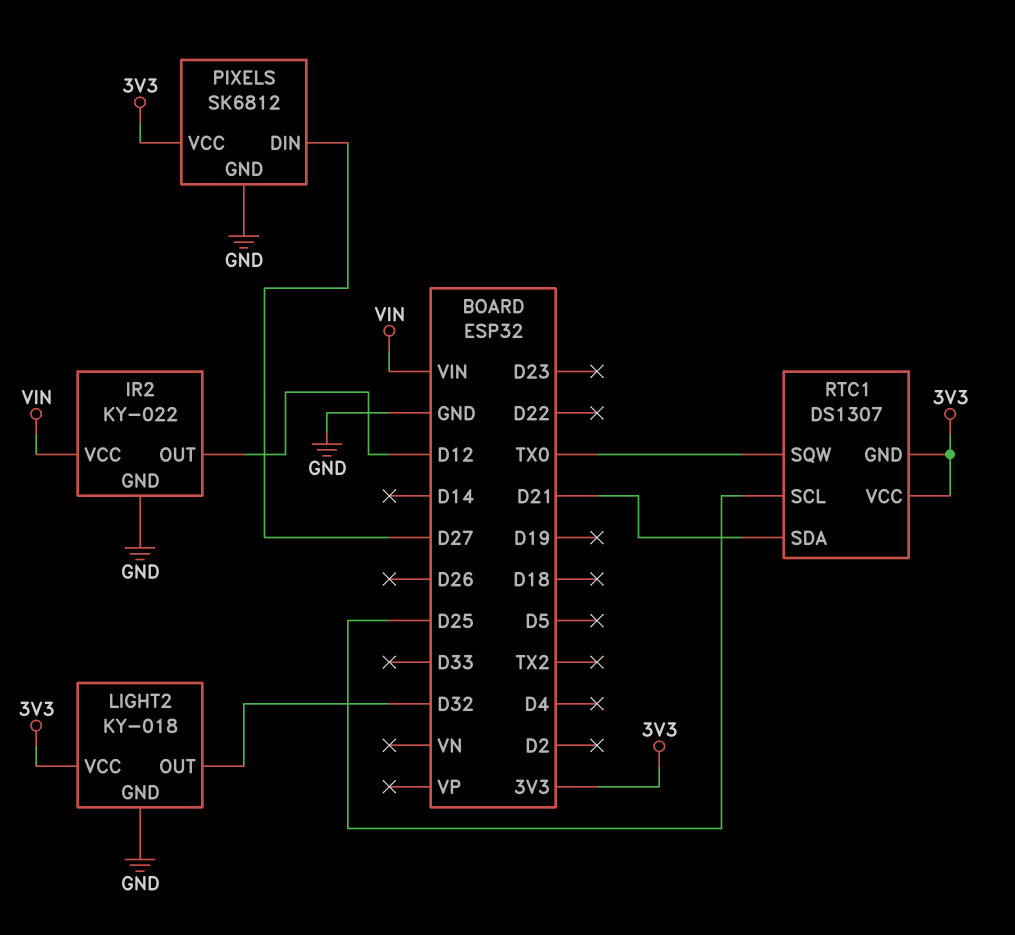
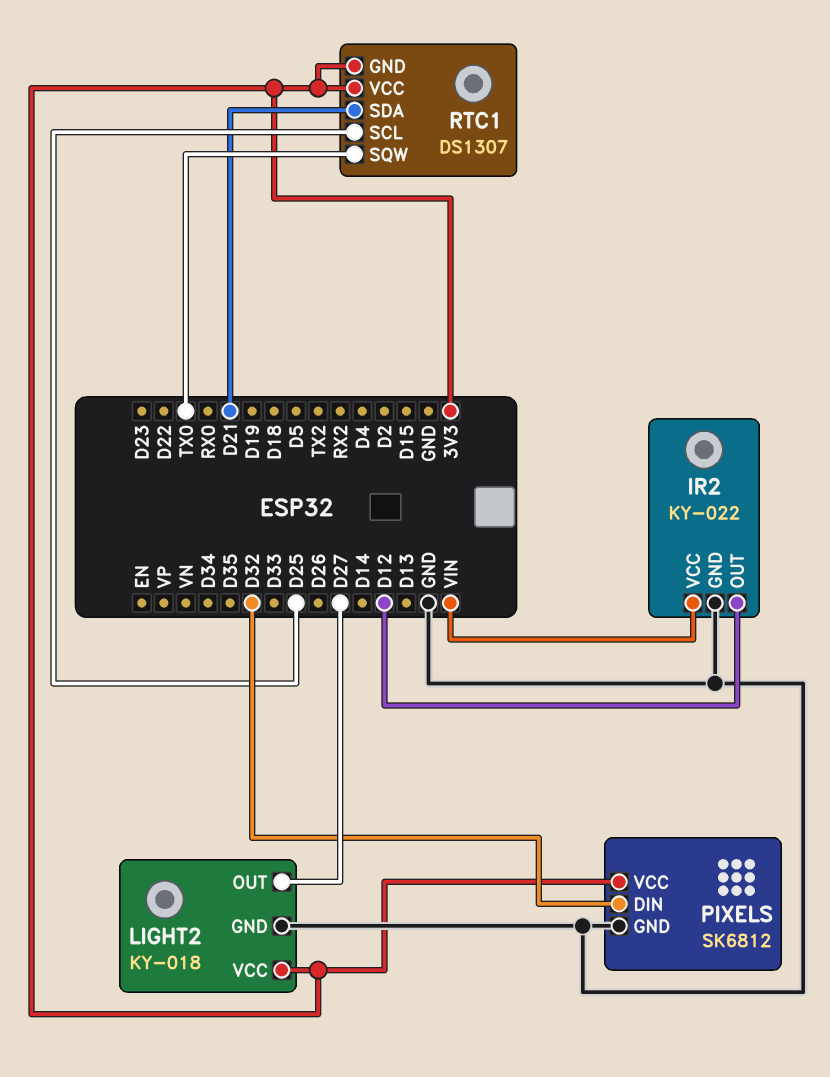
LIGHT2 pin OUT: D32 -> D27
PIXELS pin DIN: D27 -> D32

